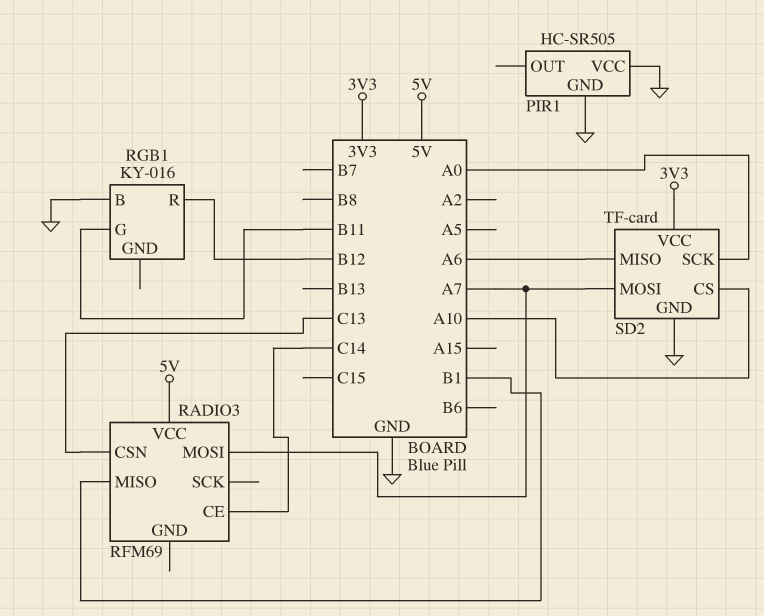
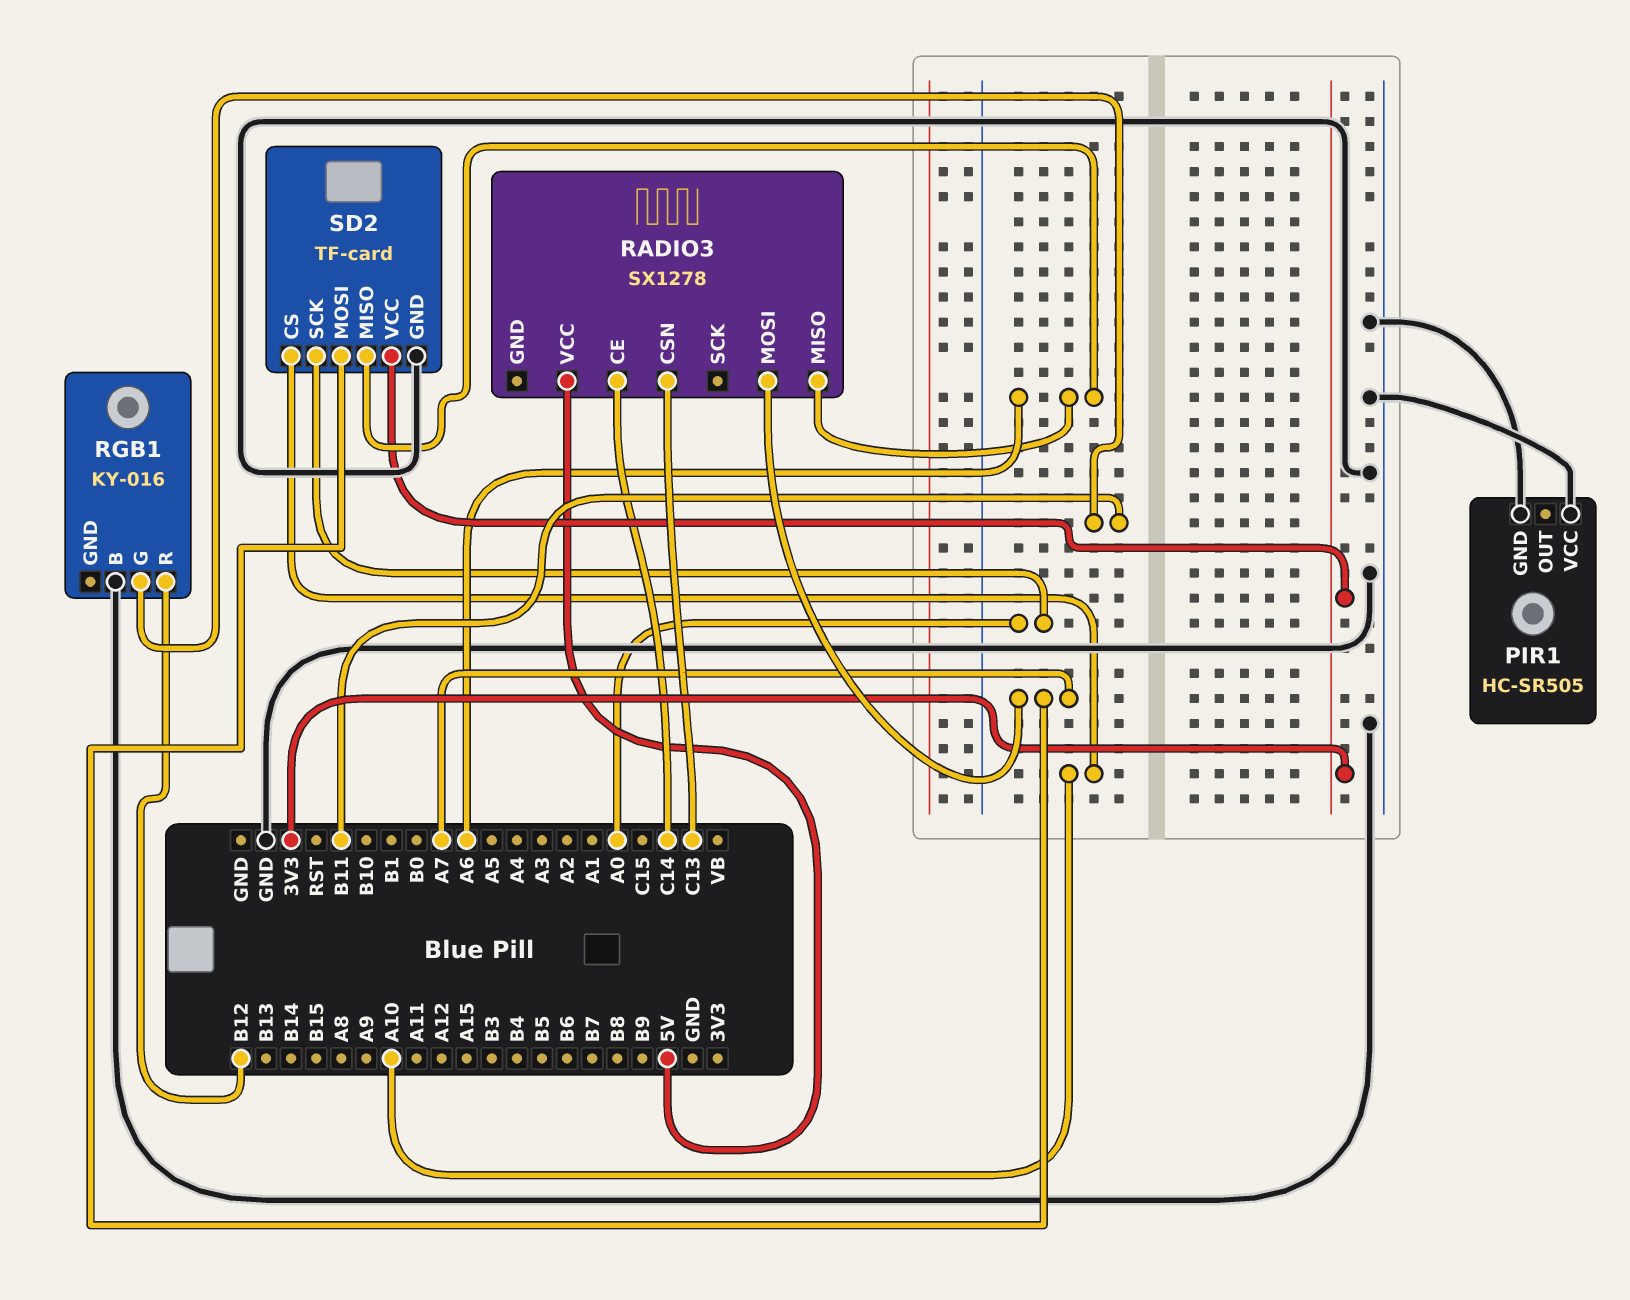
RADIO3: RFM69 -> SX1278
RADIO3 pin MISO: B1 -> A6

